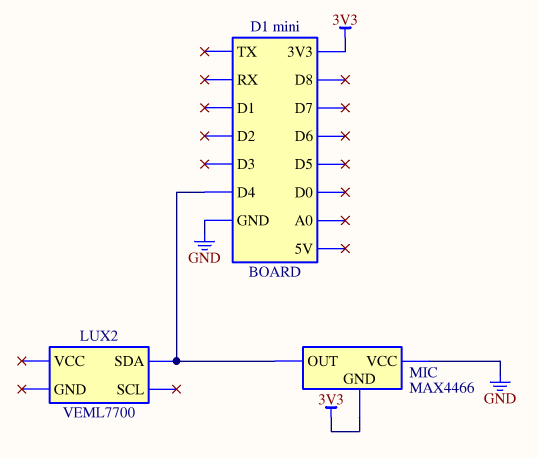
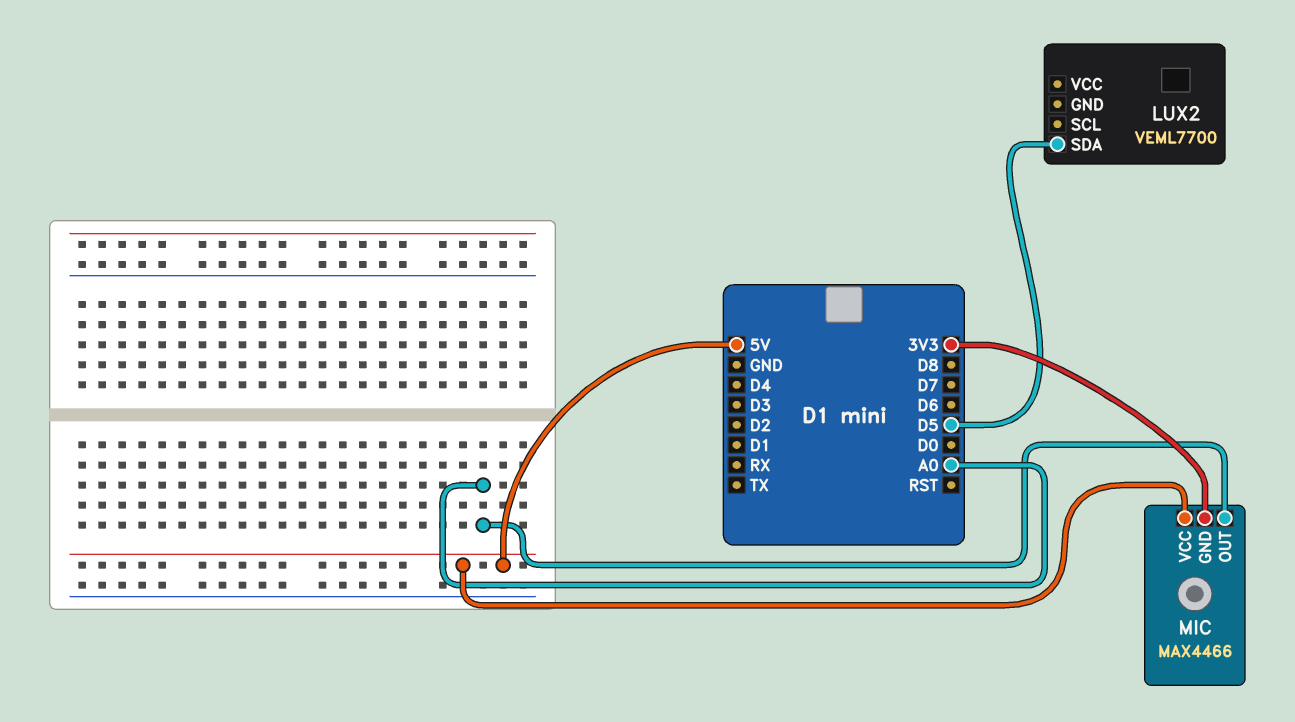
LUX2 pin SDA: D4 -> D5
MIC pin OUT: D4 -> A0
MIC pin VCC: GND -> 5V

